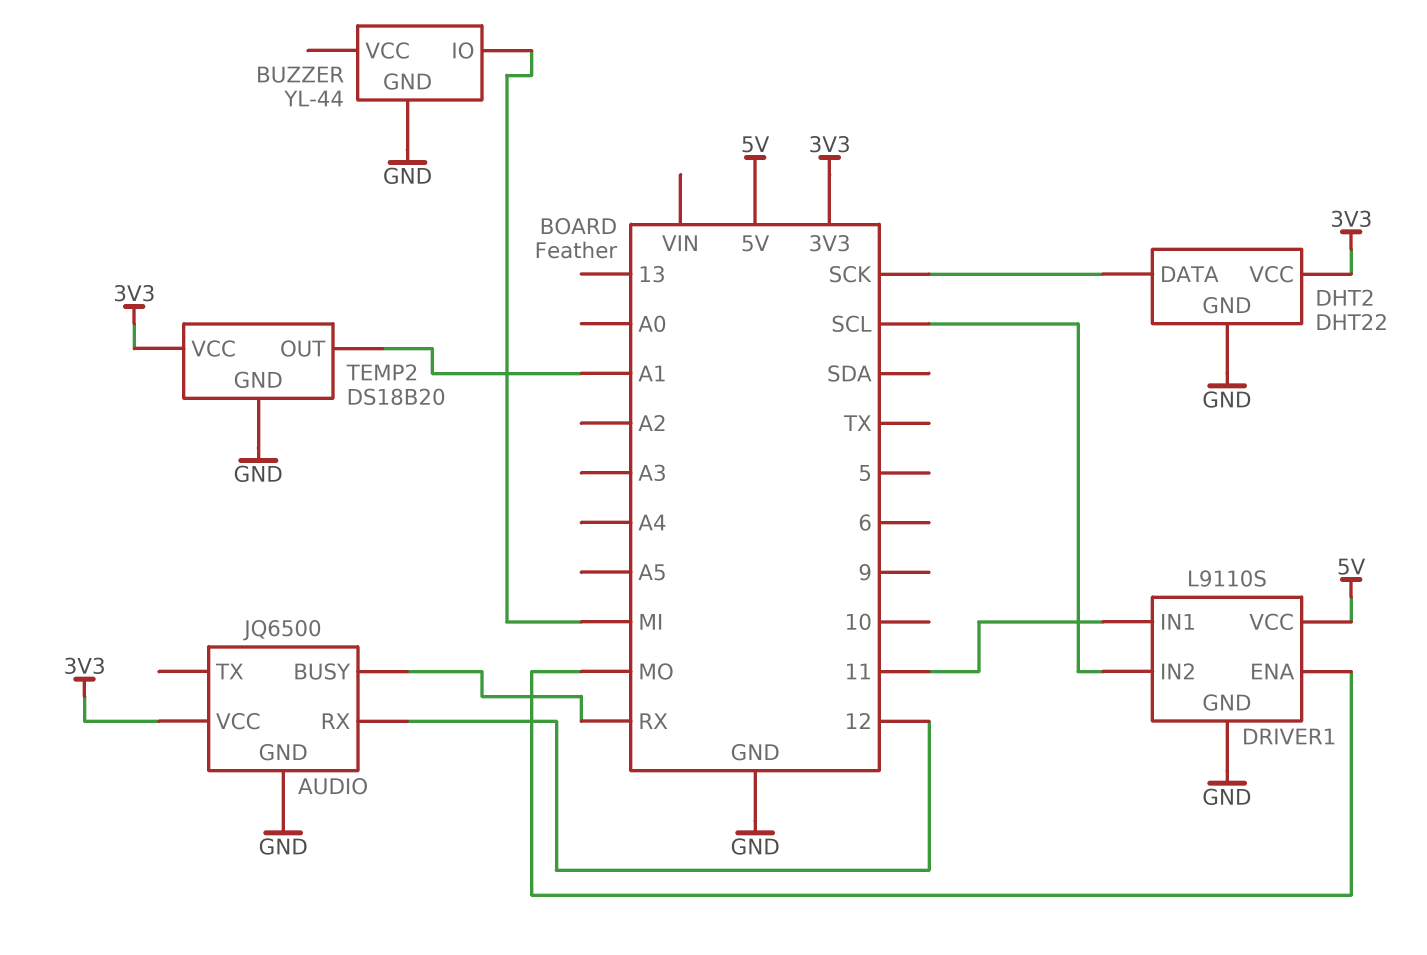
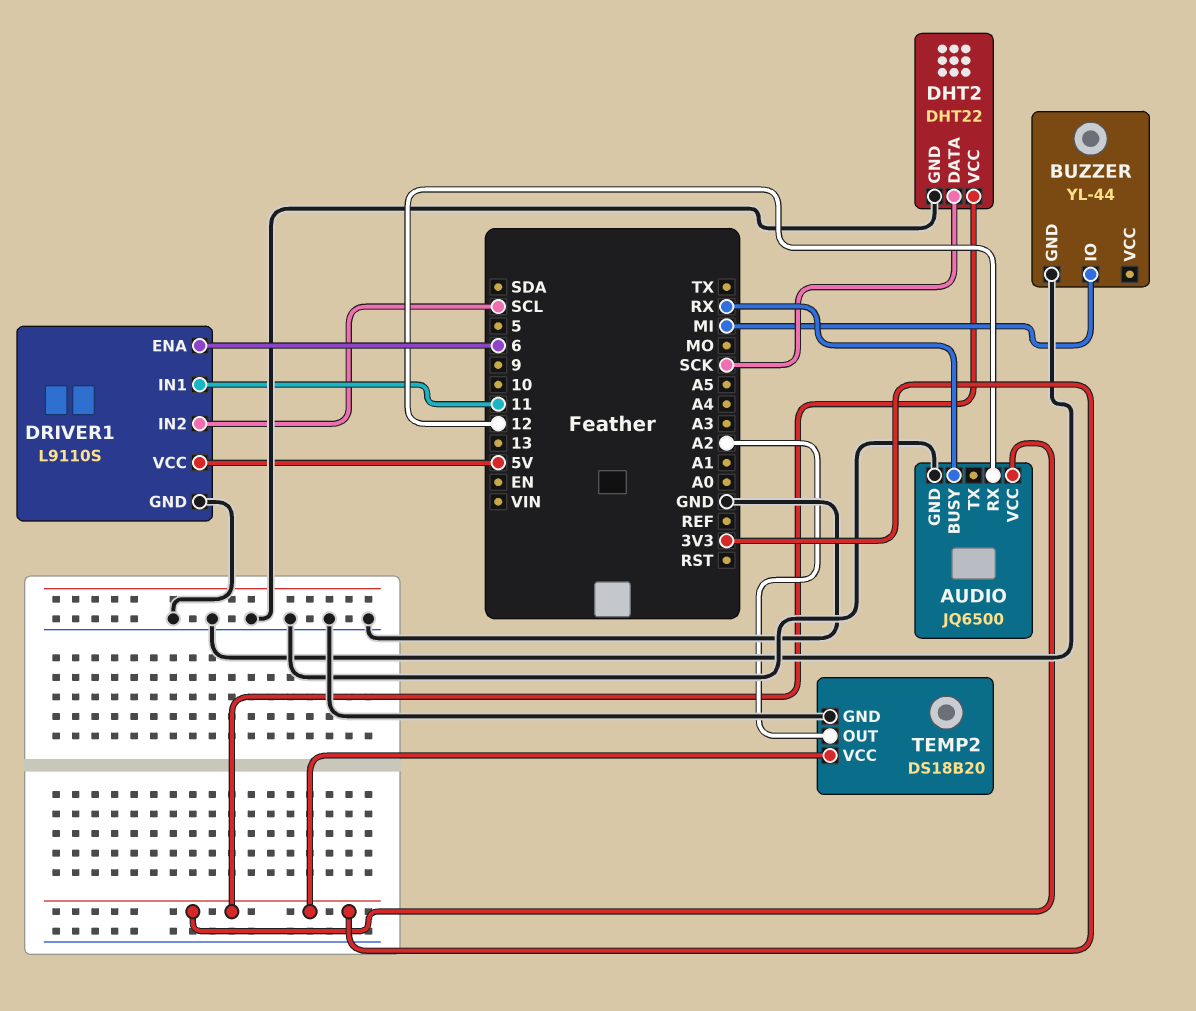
DRIVER1 pin ENA: MO -> 6
TEMP2 pin OUT: A1 -> A2

